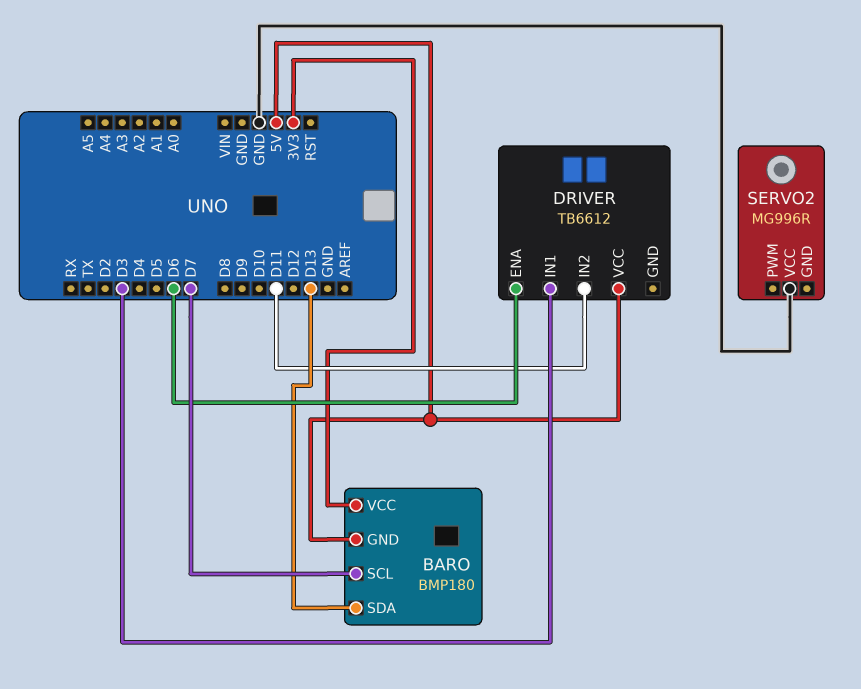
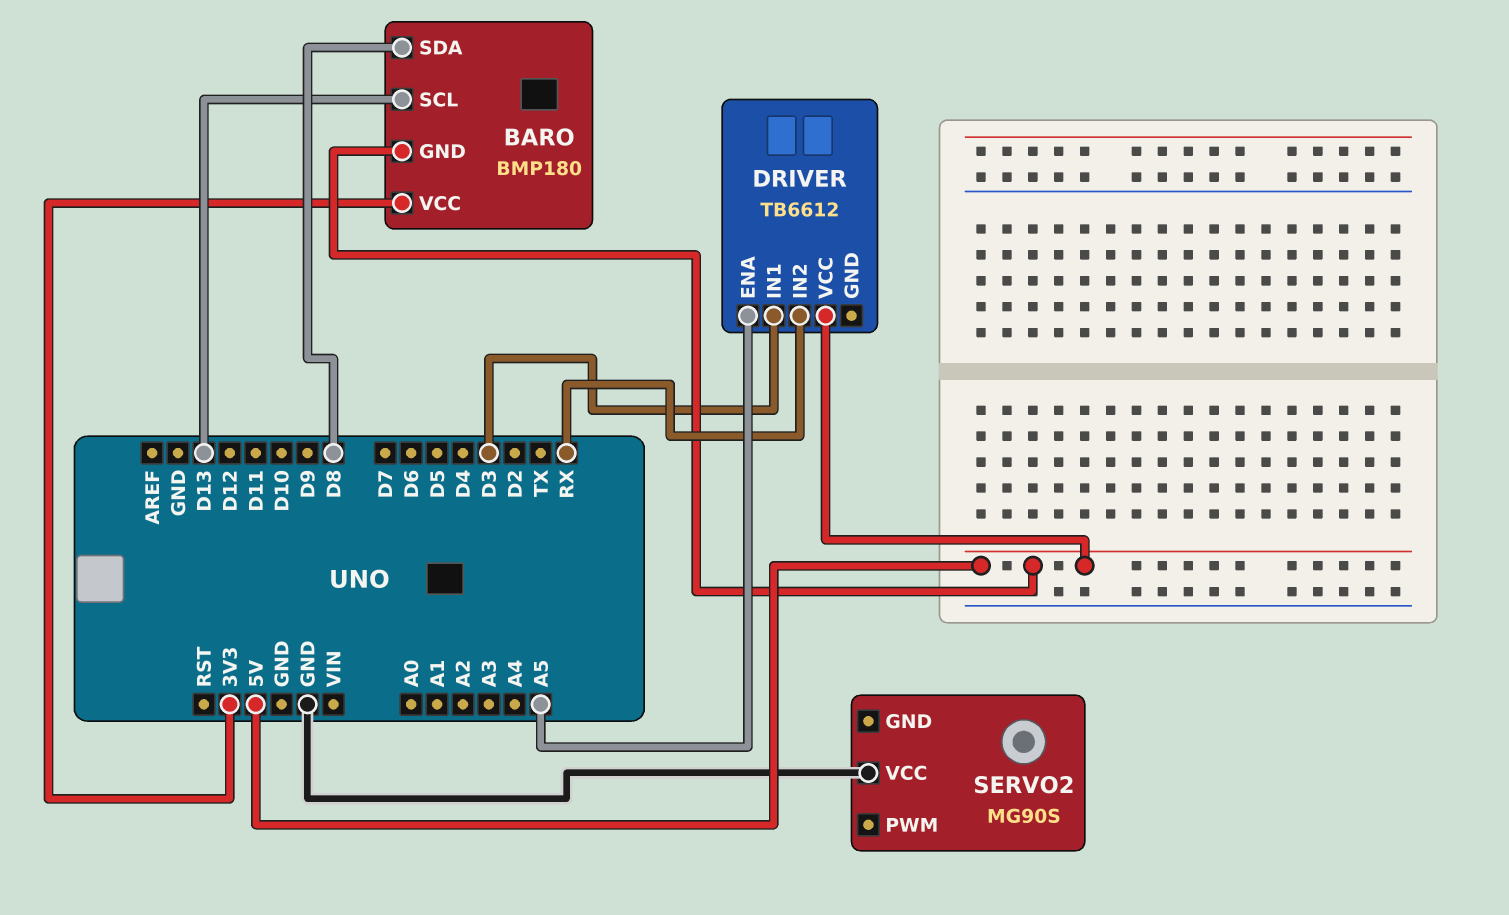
BARO pin SCL: D7 -> D13
BARO pin SDA: D13 -> D8
DRIVER pin ENA: D6 -> A5
DRIVER pin IN2: D11 -> RX
SERVO2: MG996R -> MG90S

